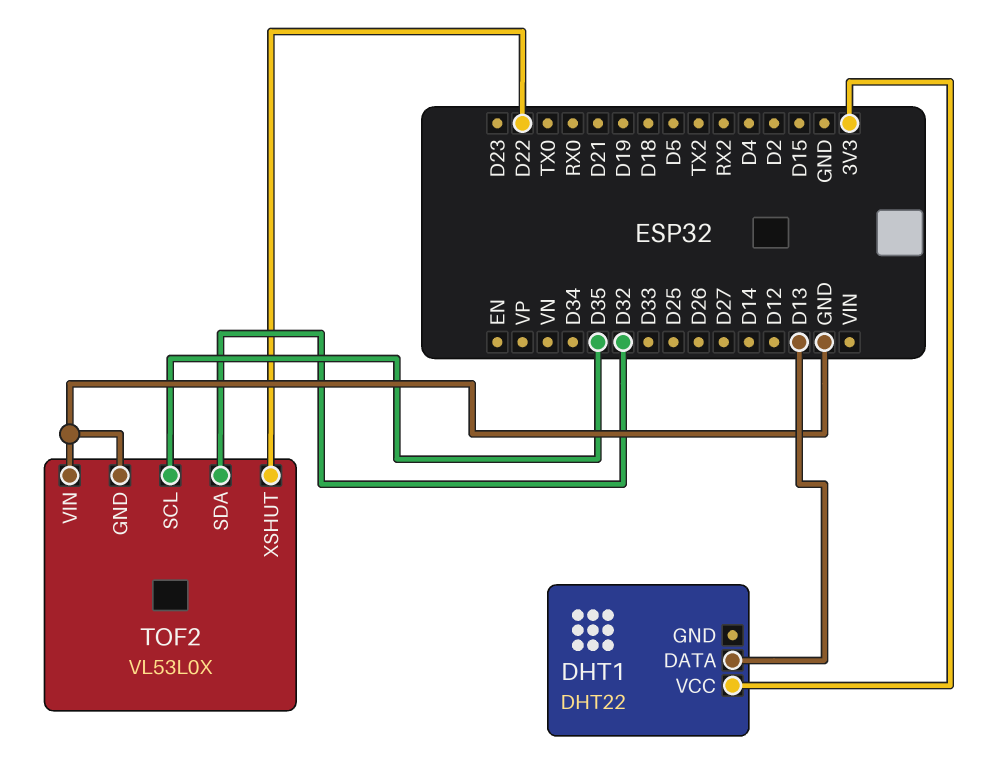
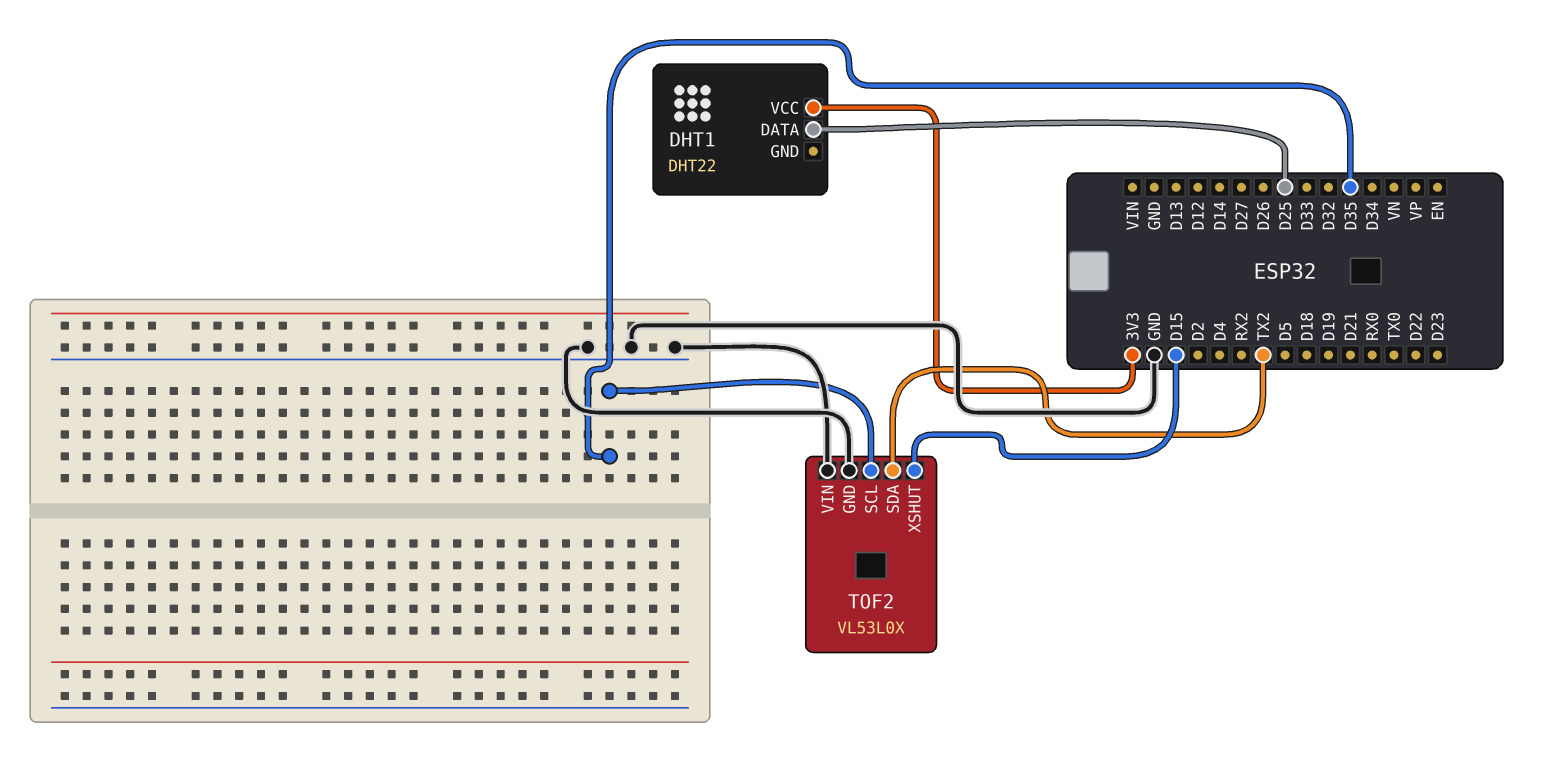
DHT1 pin DATA: D13 -> D25
TOF2 pin SDA: D32 -> TX2
TOF2 pin XSHUT: D22 -> D15

